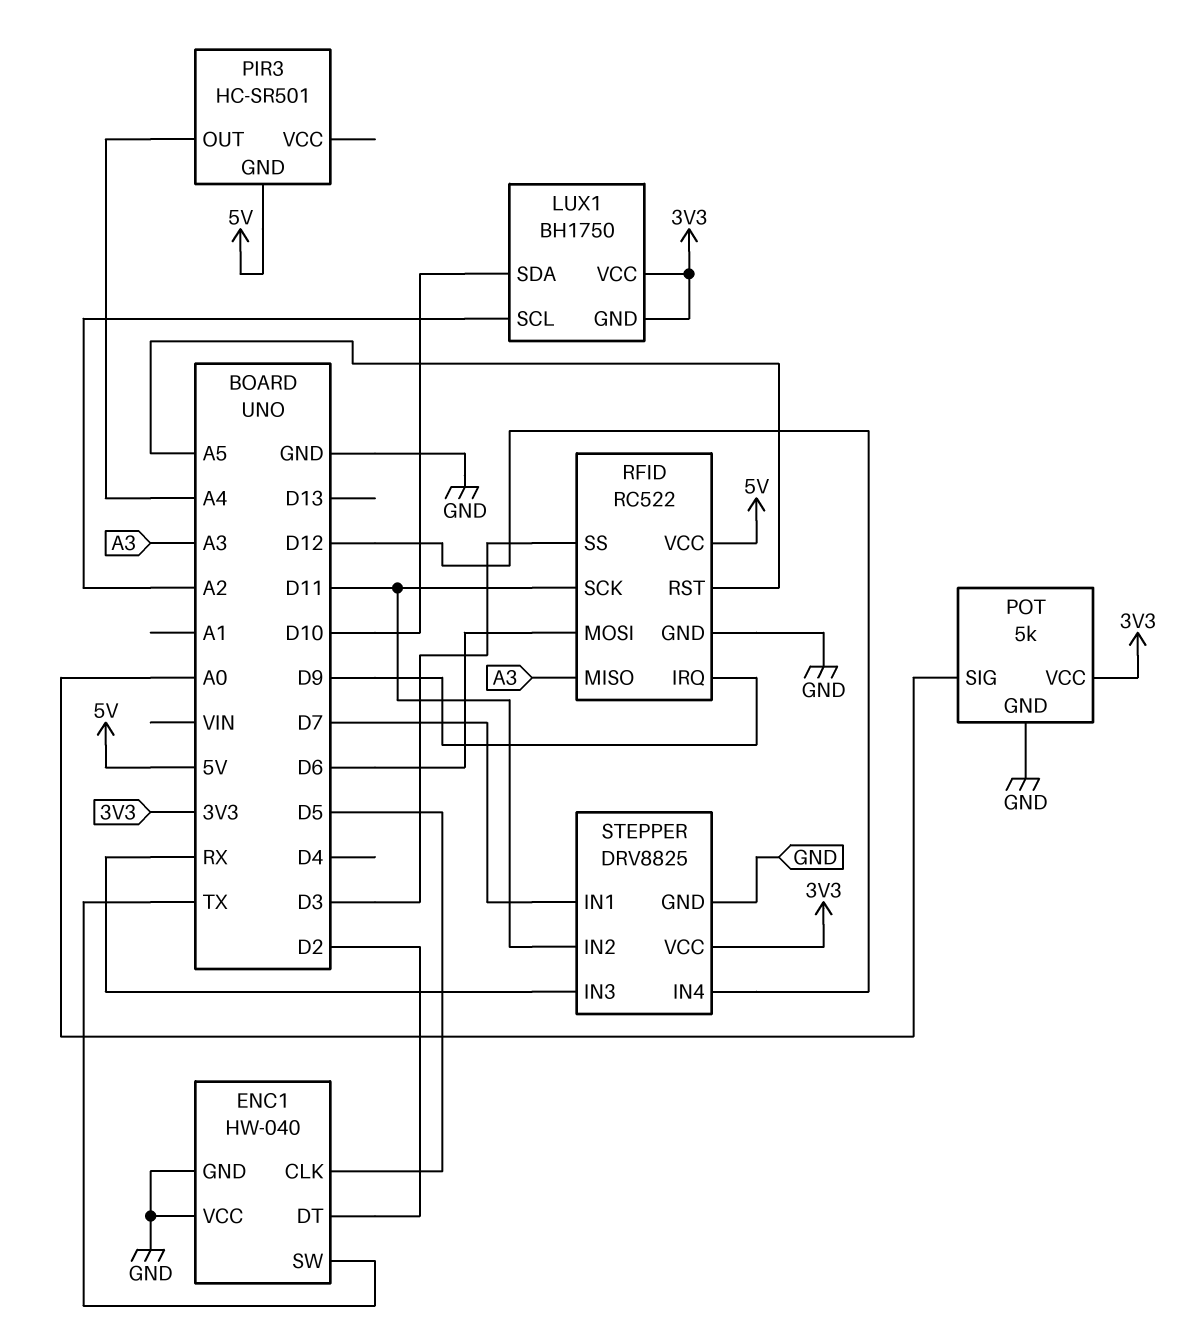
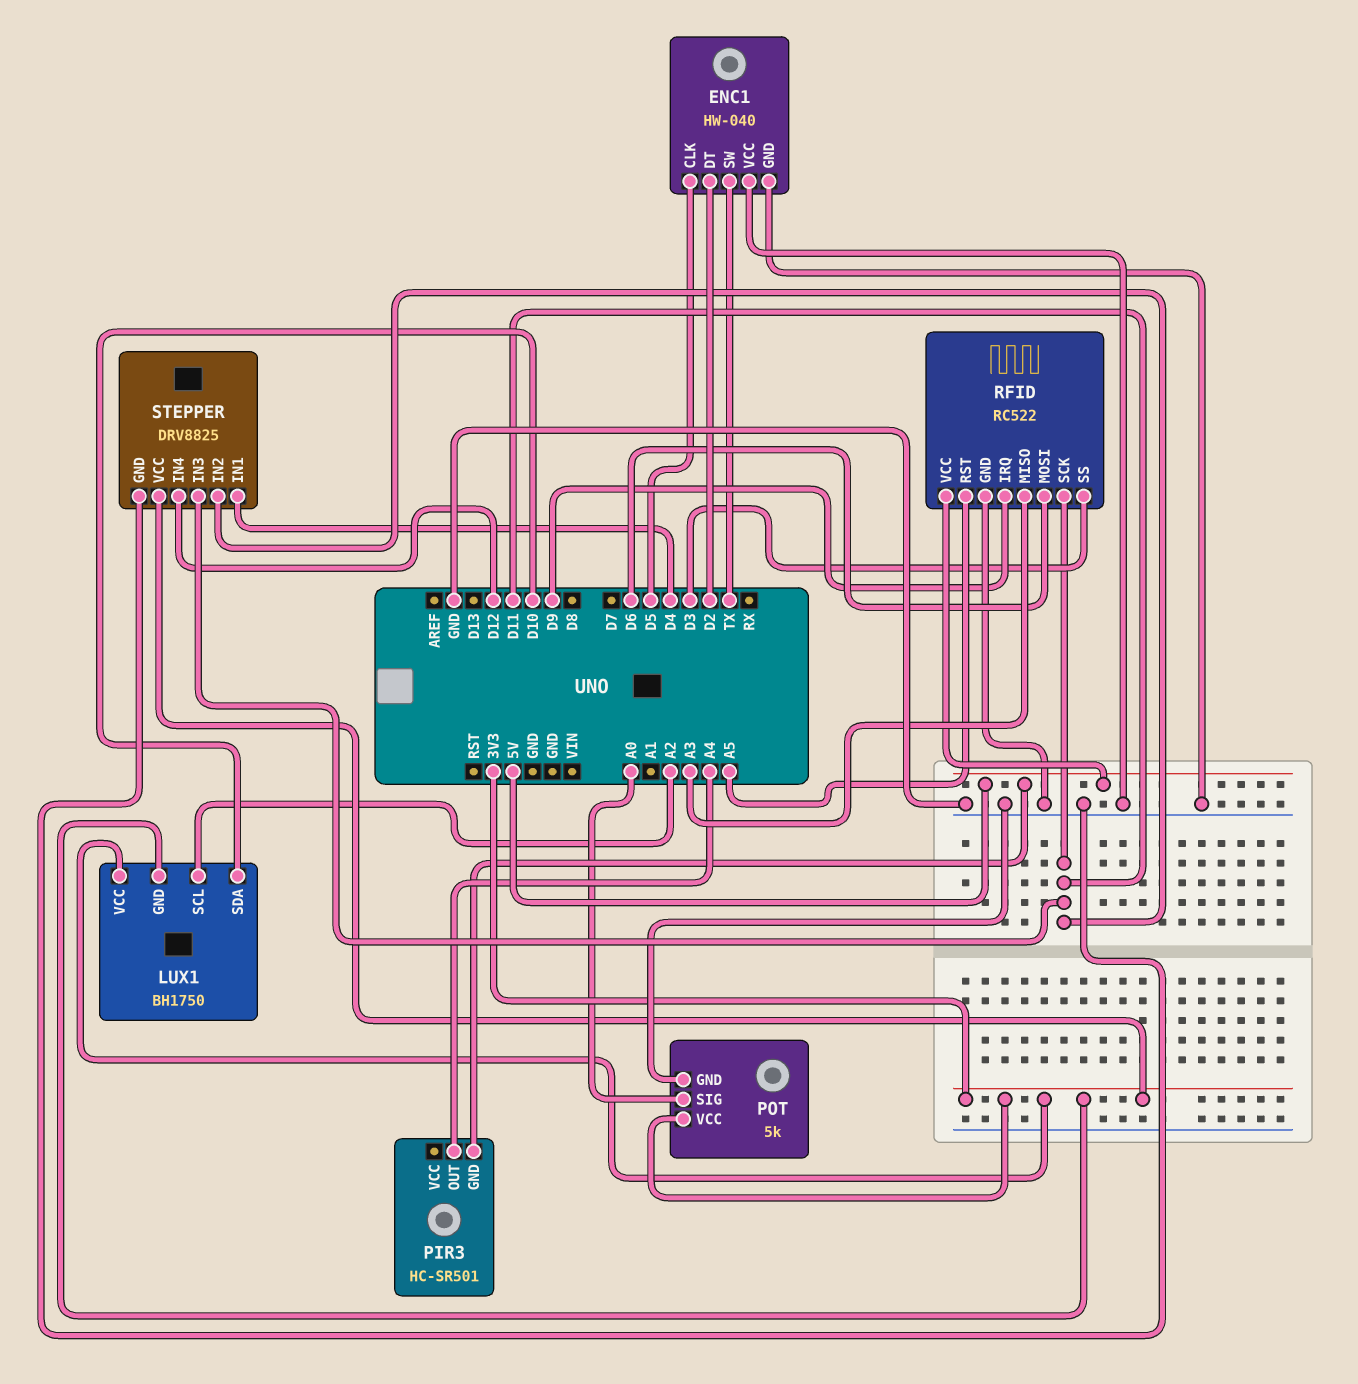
STEPPER pin IN1: D7 -> D4
STEPPER pin IN3: RX -> D11

